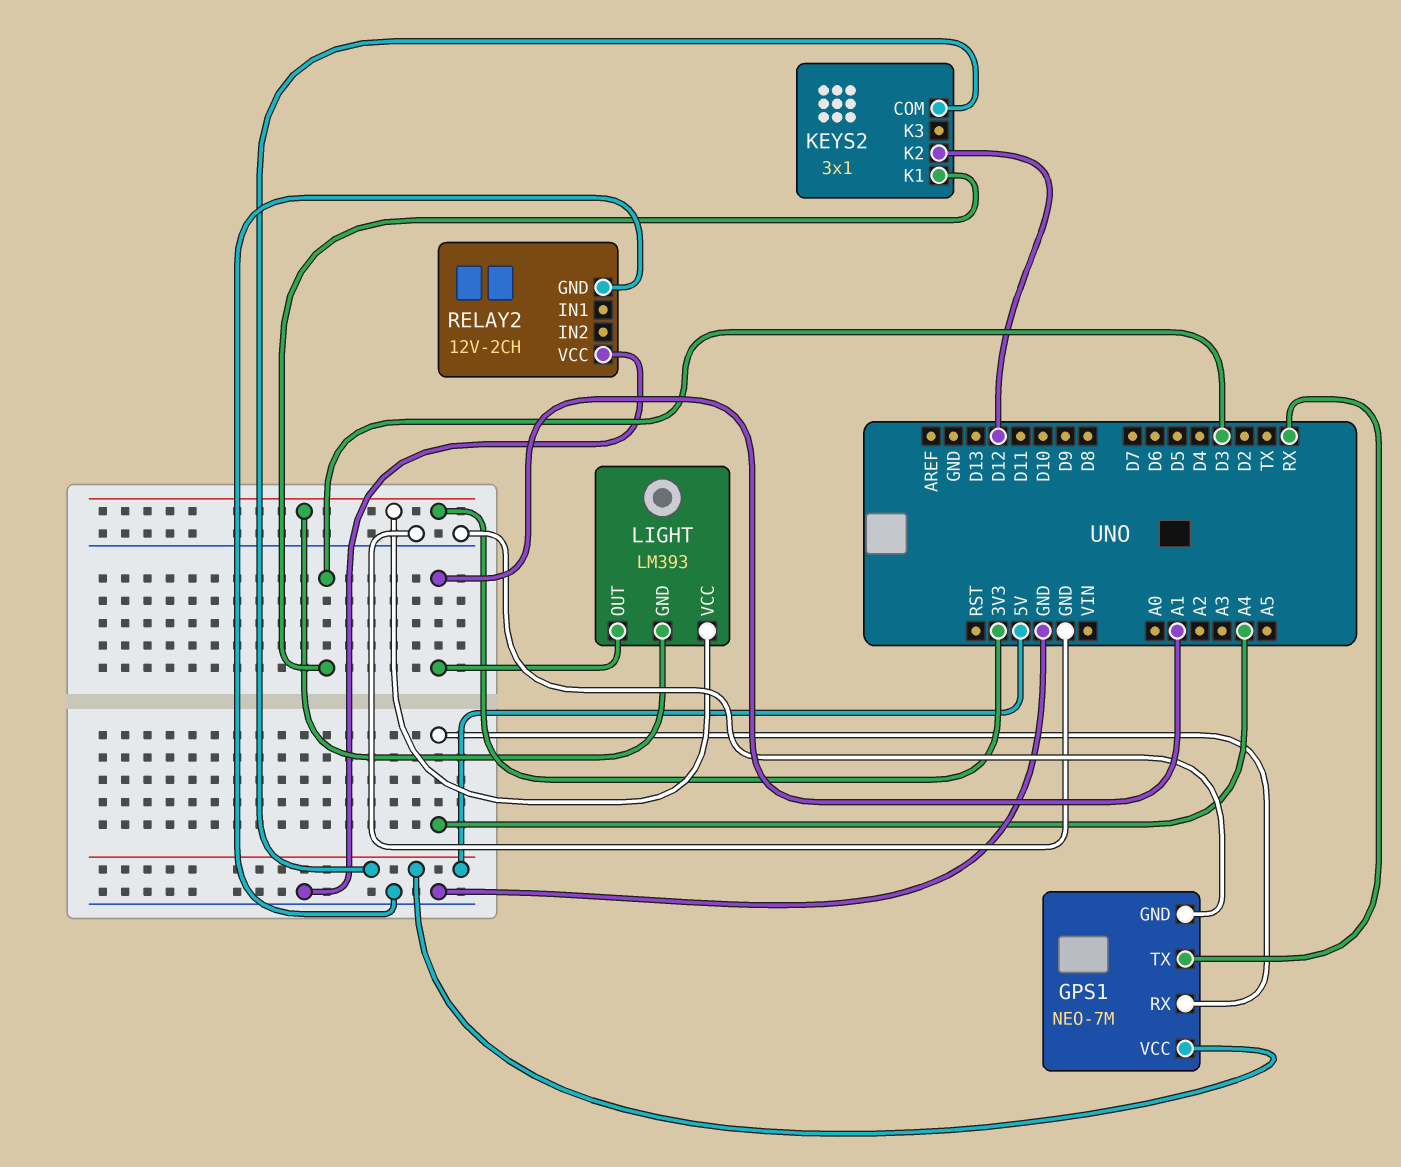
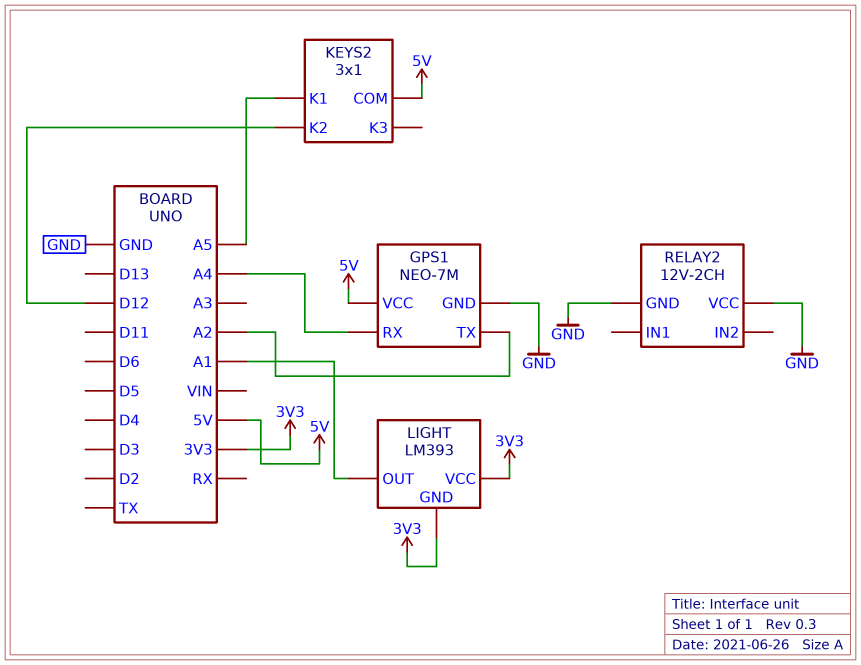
GPS1 pin TX: RX -> A2
KEYS2 pin K1: D3 -> A5

